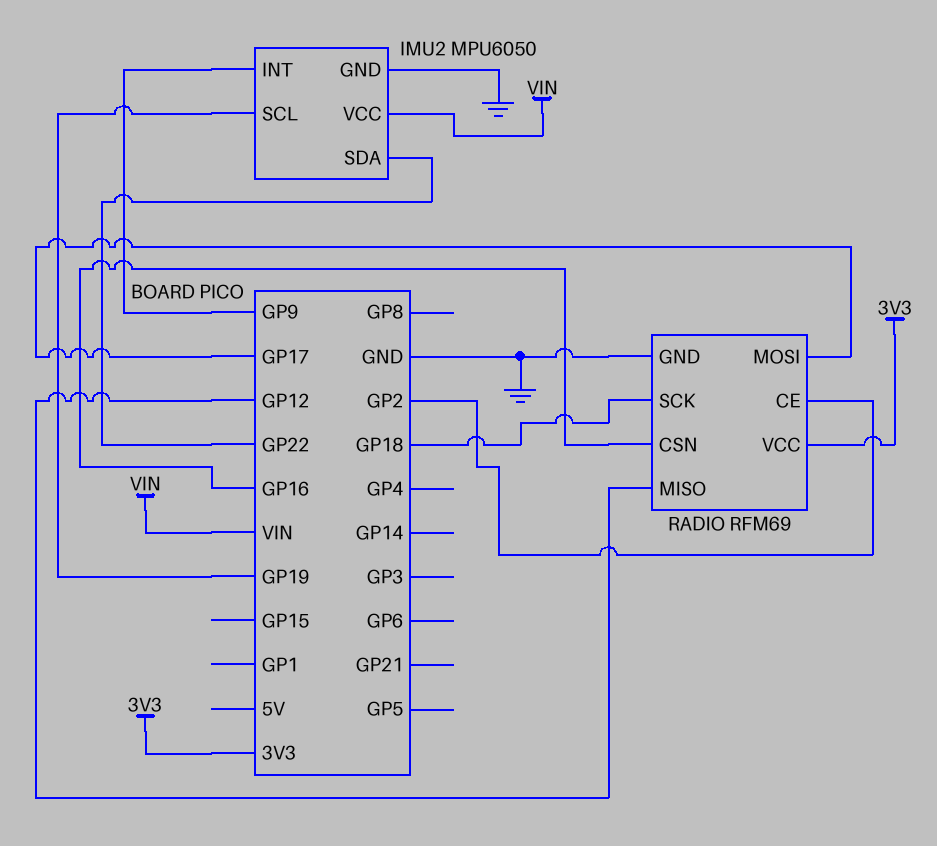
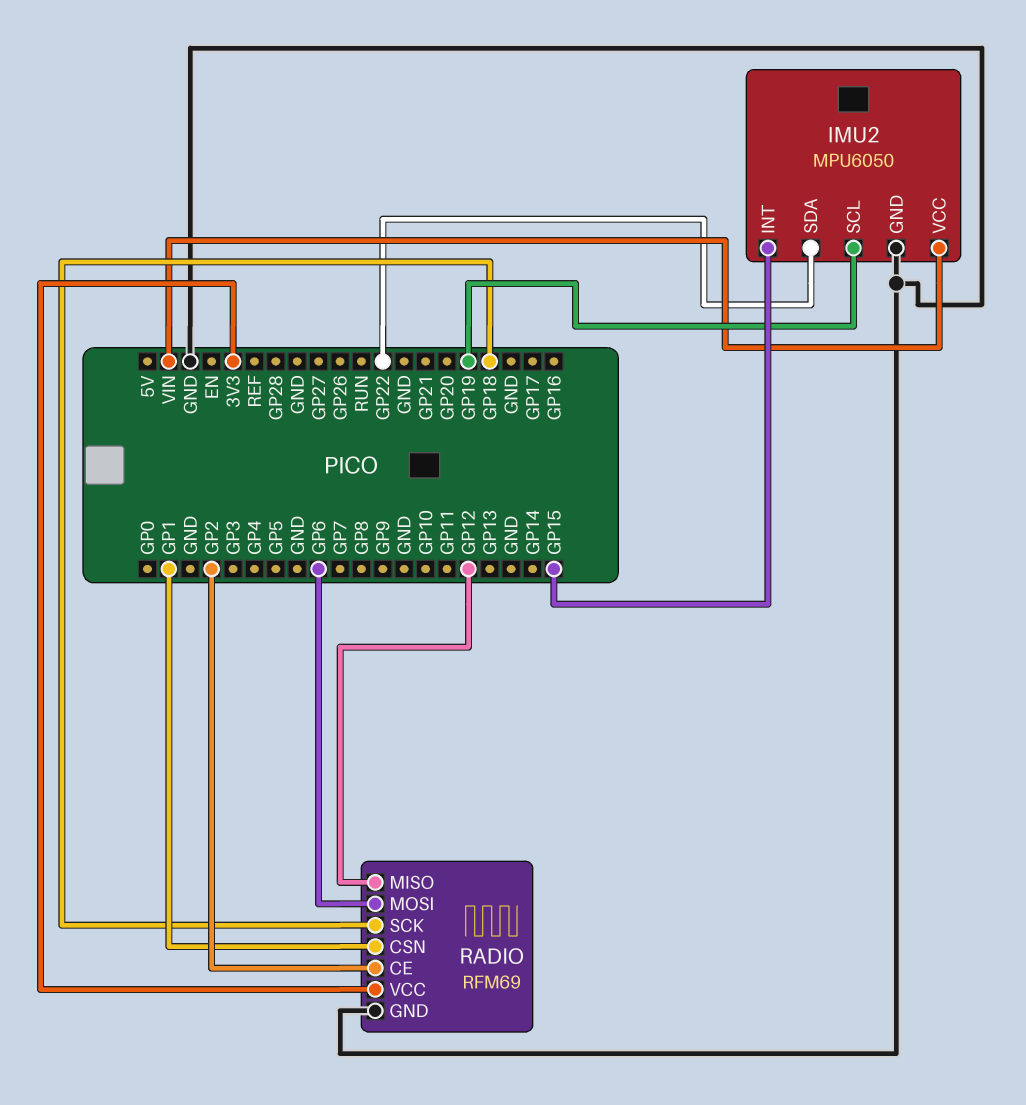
IMU2 pin INT: GP9 -> GP15
RADIO pin CSN: GP16 -> GP1
RADIO pin MOSI: GP17 -> GP6

